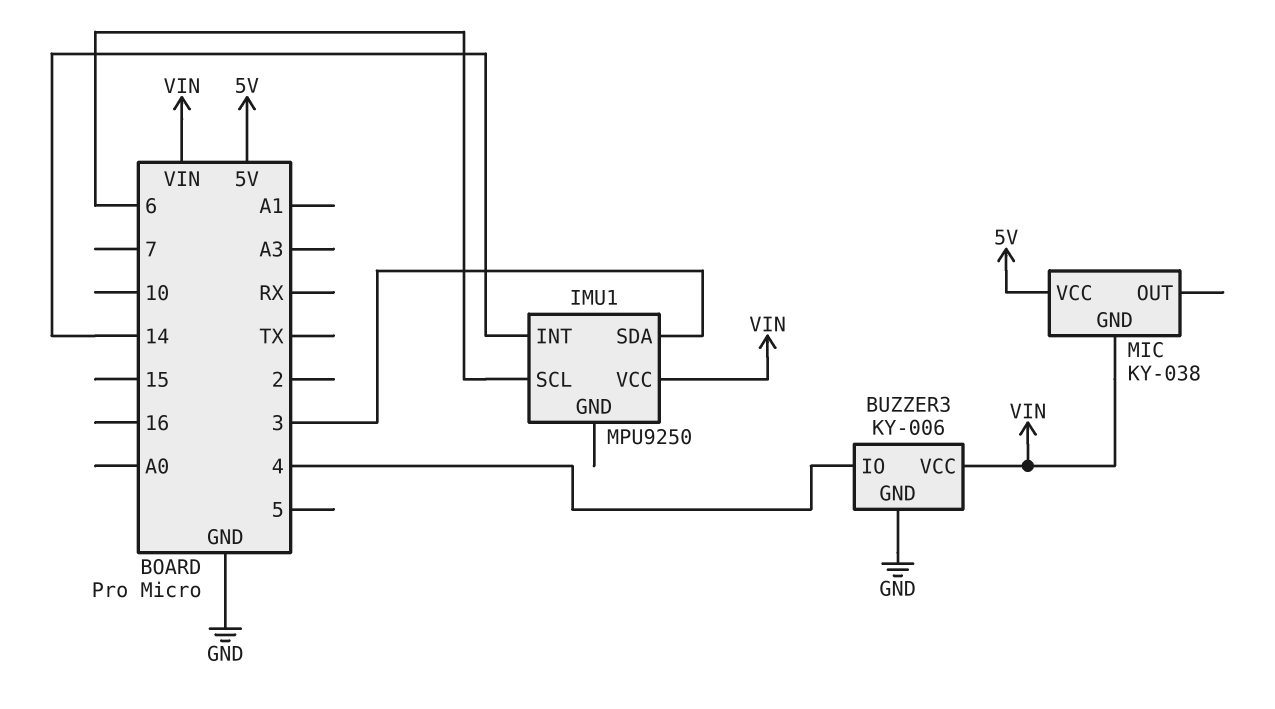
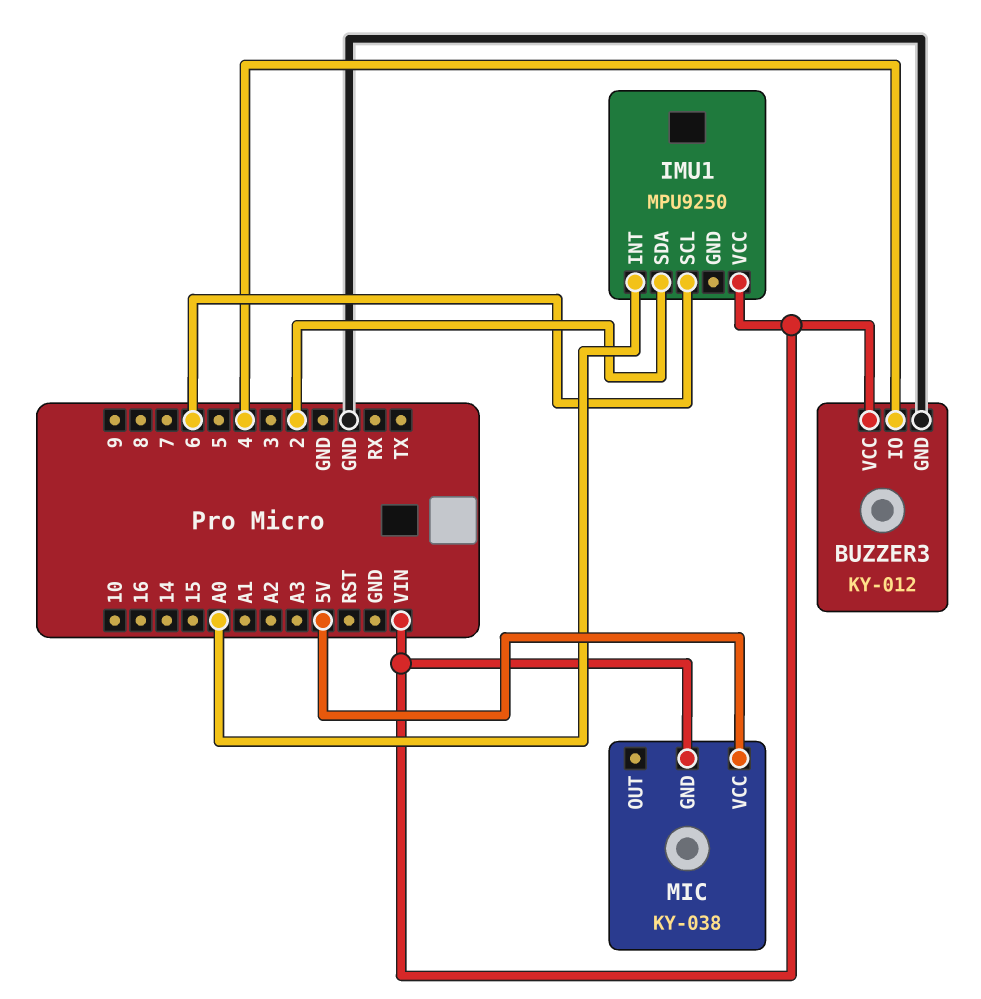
BUZZER3: KY-006 -> KY-012
IMU1 pin INT: 14 -> A0
IMU1 pin SDA: 3 -> 2

